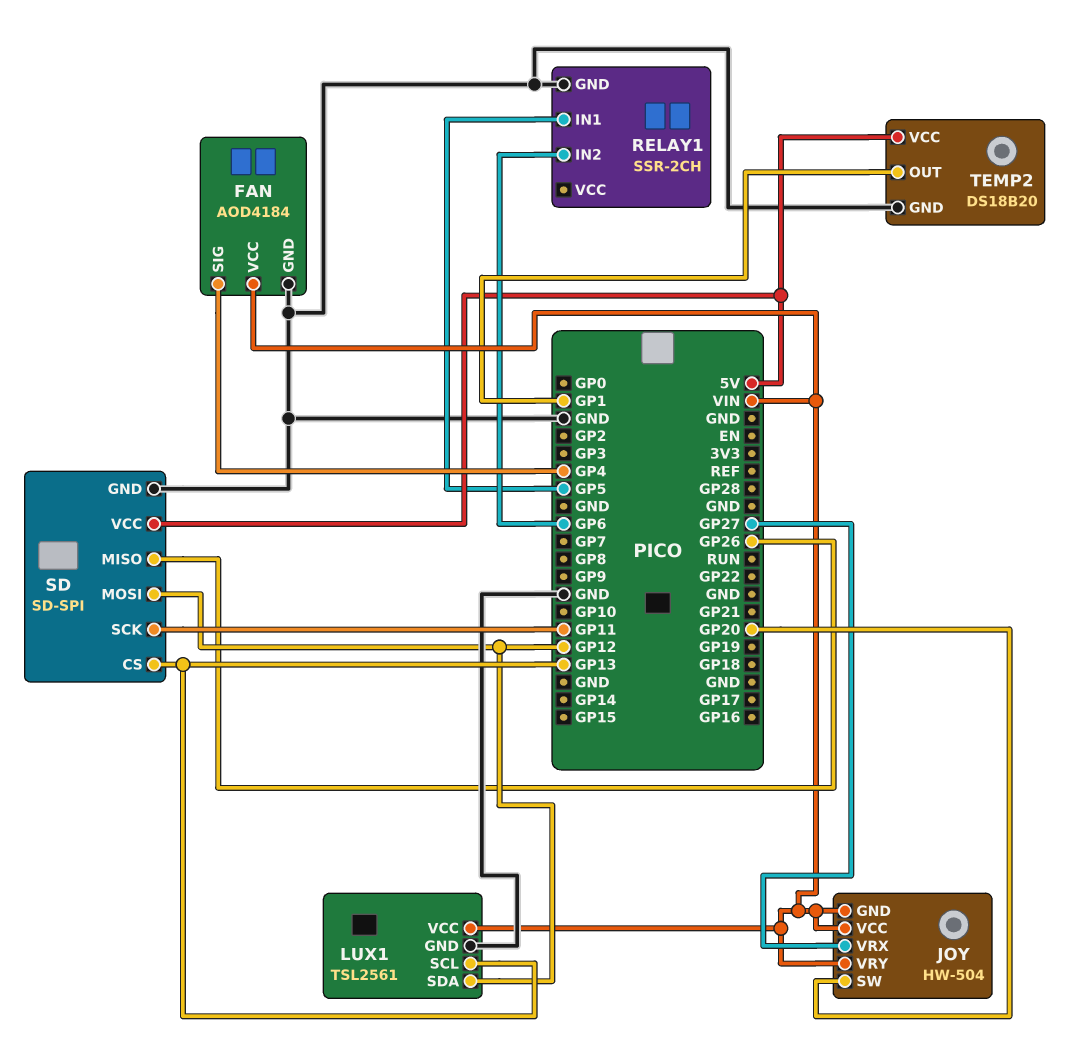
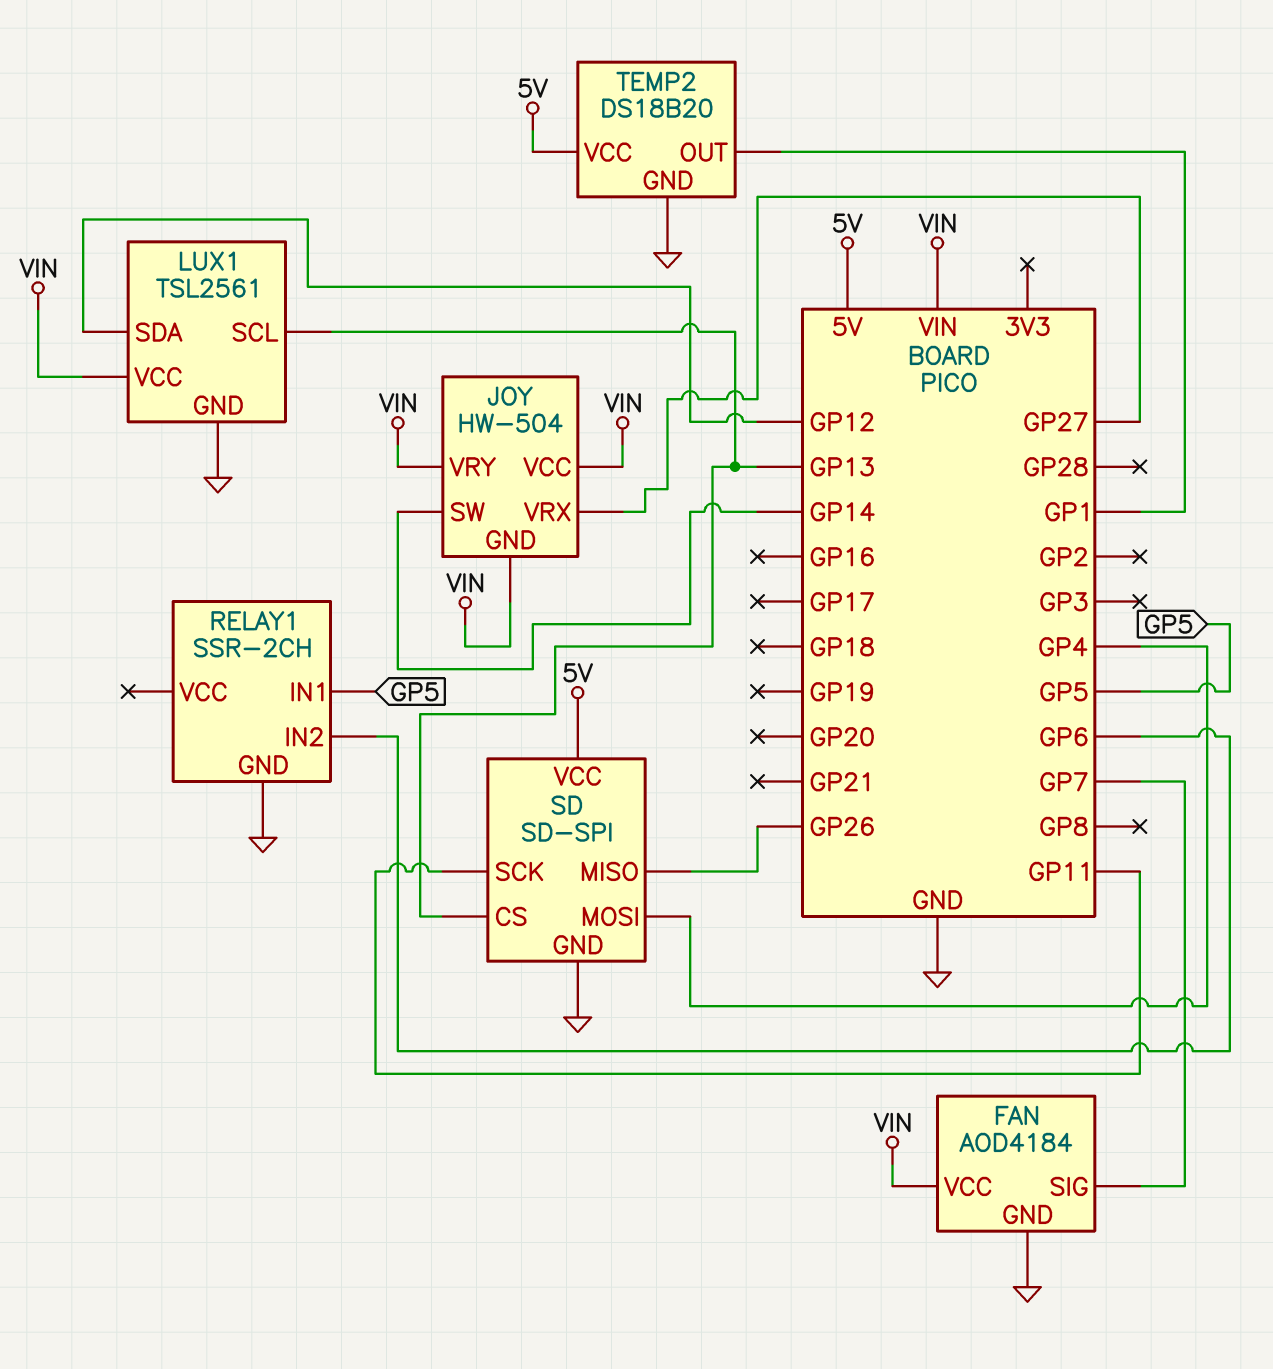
FAN pin SIG: GP4 -> GP7
JOY pin SW: GP20 -> GP14
SD pin MOSI: GP12 -> GP4

